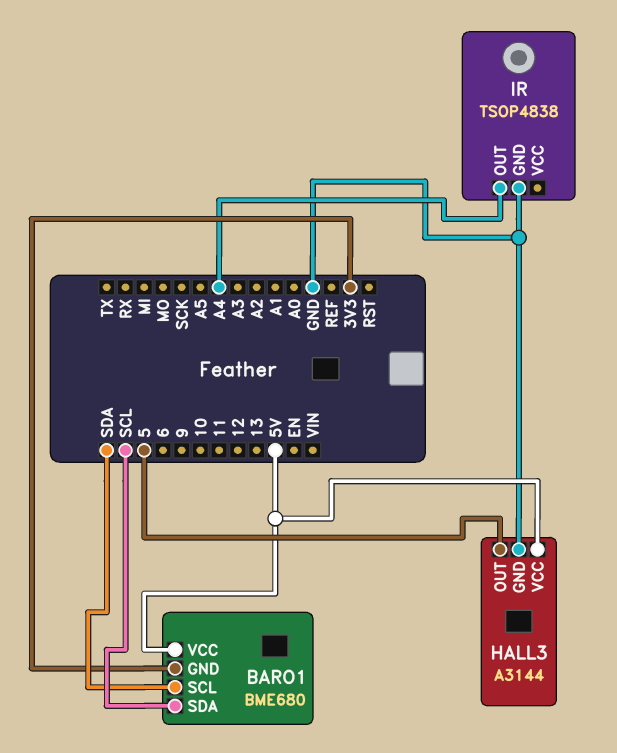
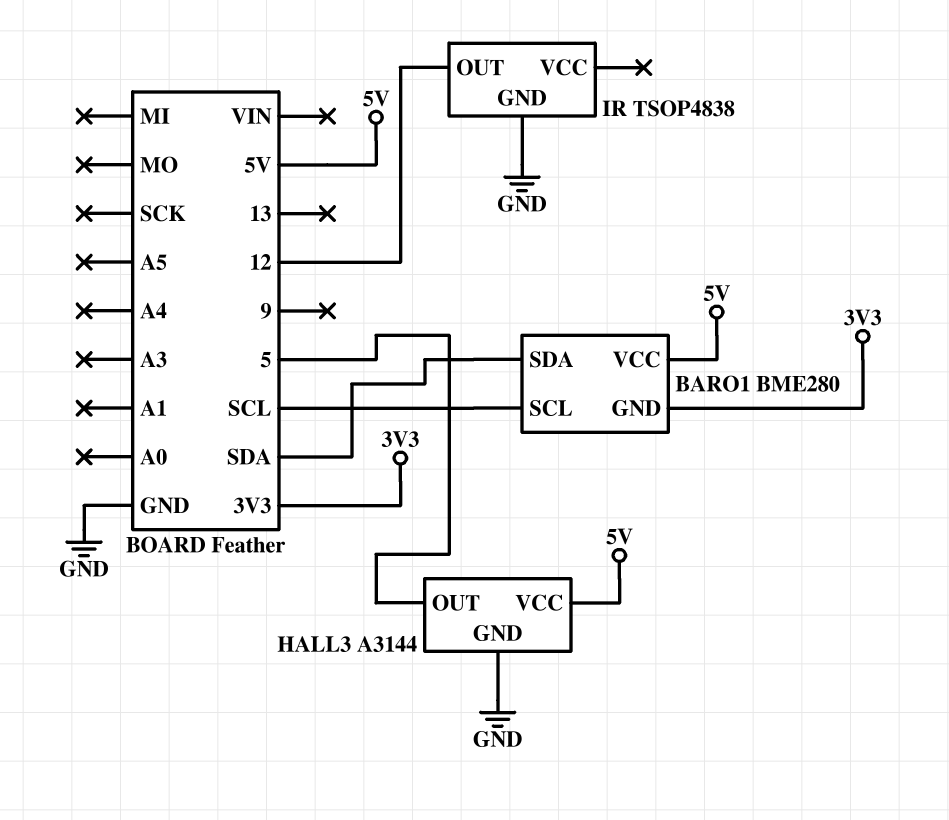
BARO1: BME680 -> BME280
BARO1 pin SCL: SDA -> SCL
BARO1 pin SDA: SCL -> SDA
IR pin OUT: A4 -> 12

